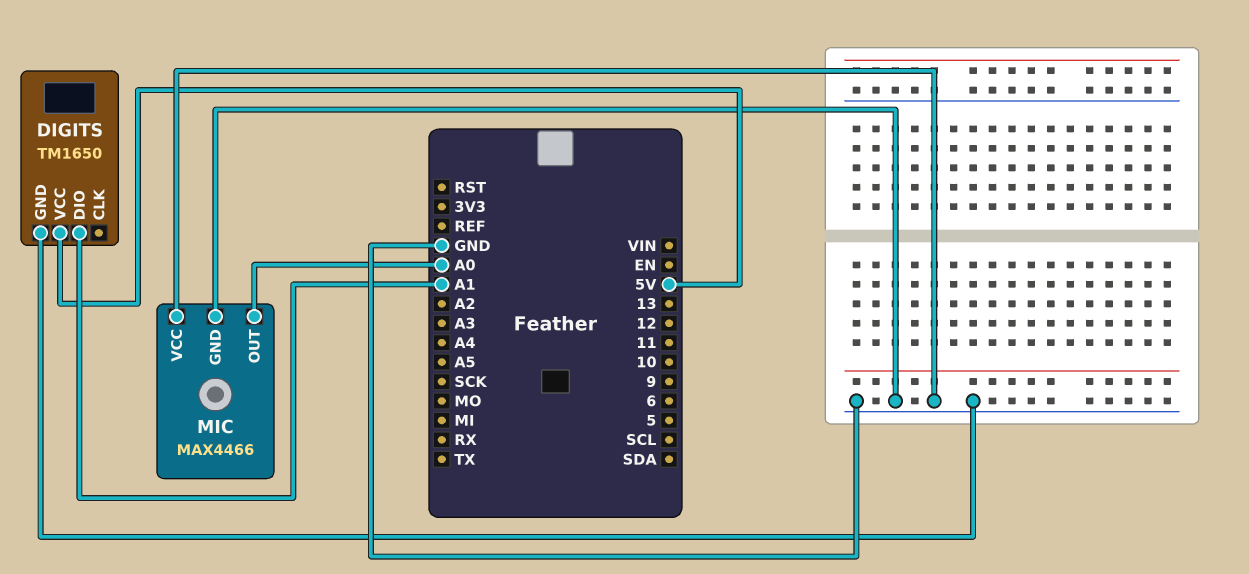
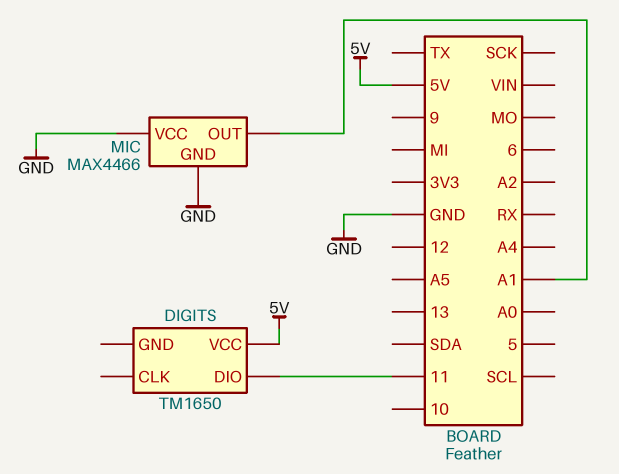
DIGITS pin DIO: A1 -> 11
DIGITS pin GND: GND -> none
MIC pin OUT: A0 -> A1

